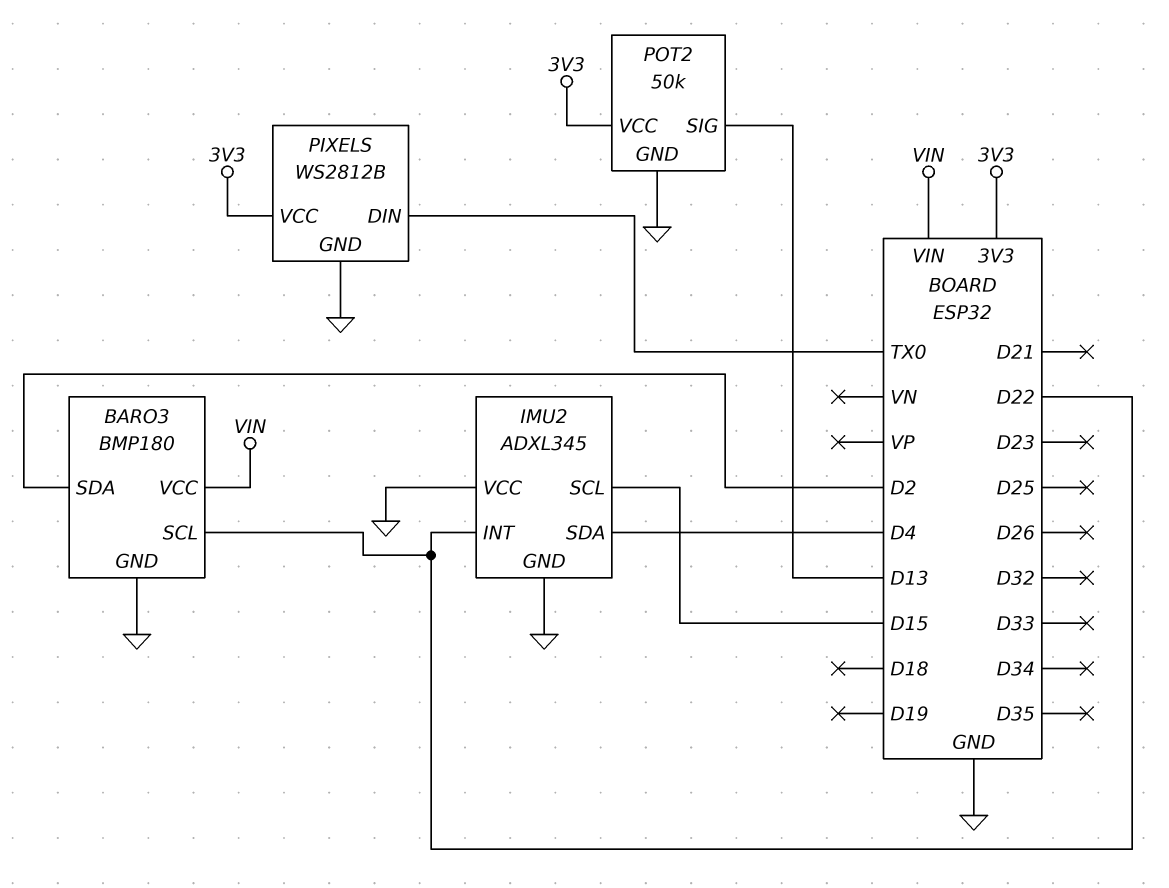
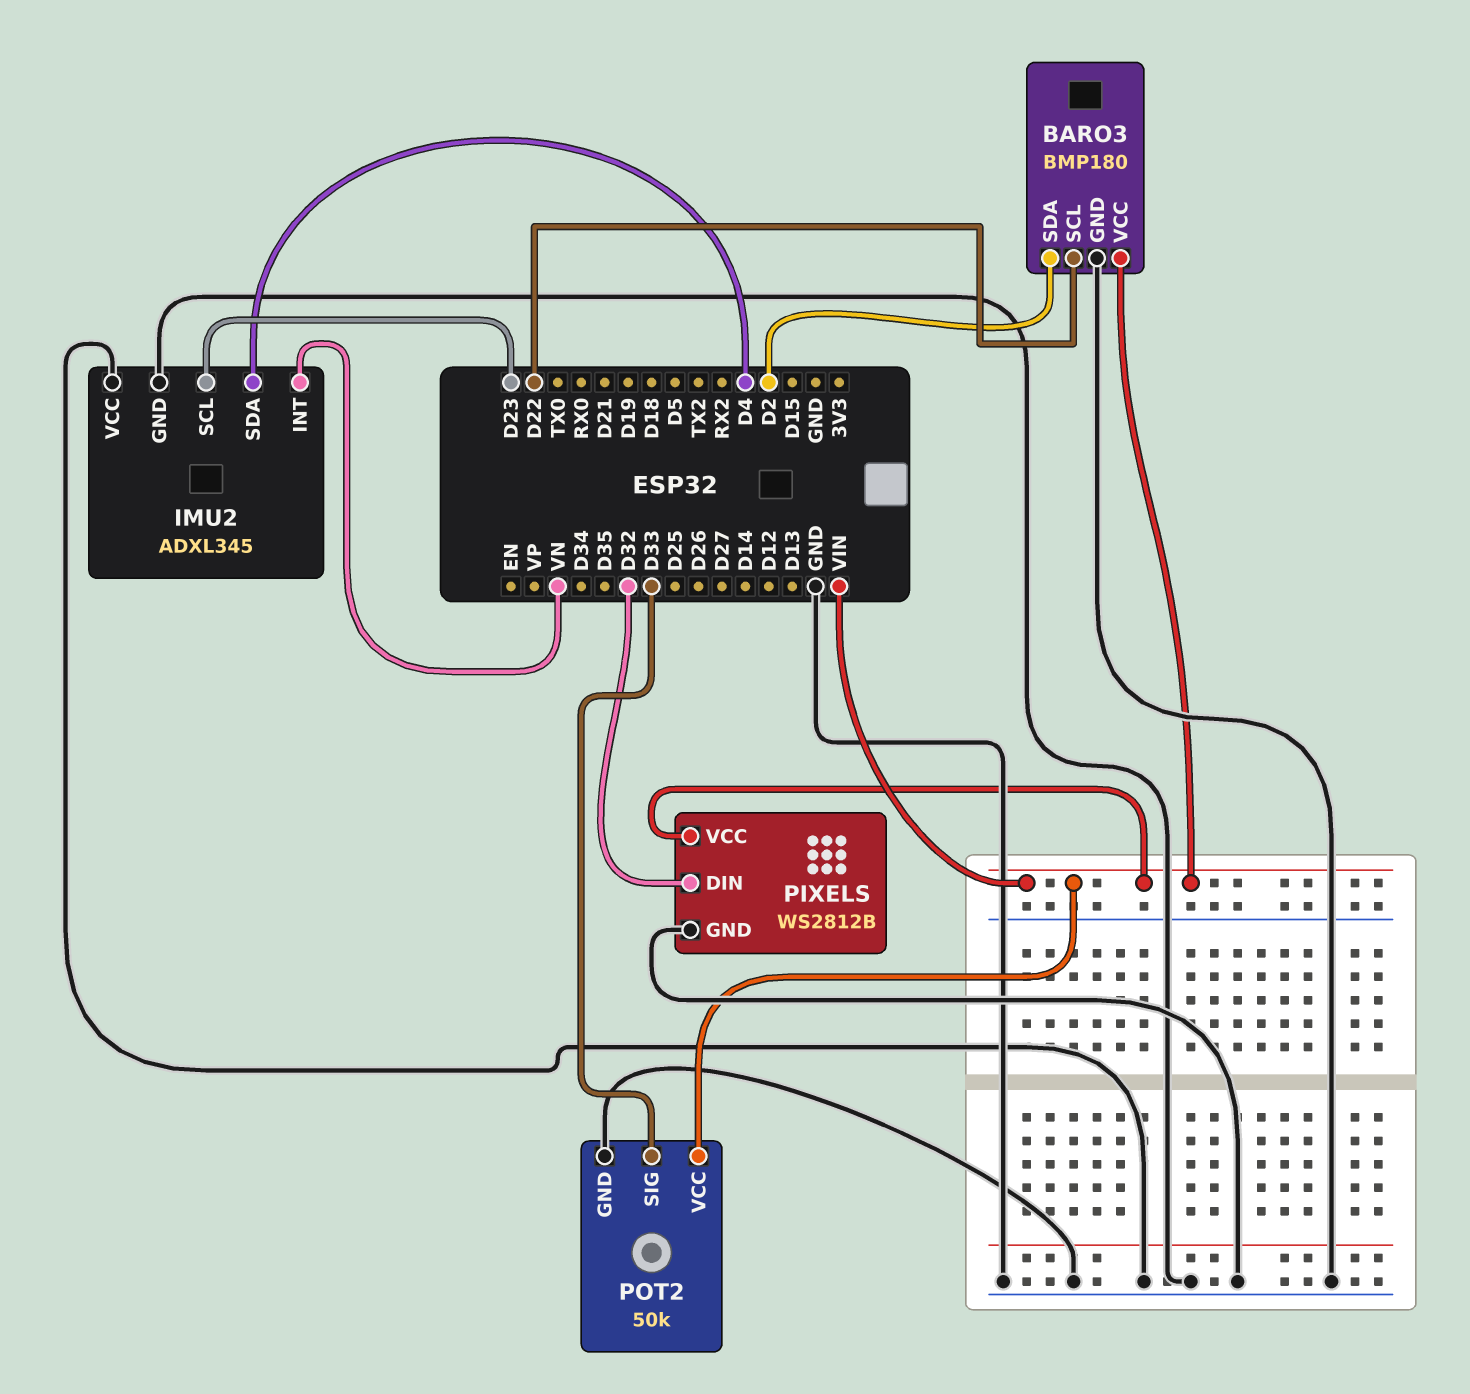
IMU2 pin INT: D22 -> VN
IMU2 pin SCL: D15 -> D23
PIXELS pin DIN: TX0 -> D32
PIXELS pin VCC: 3V3 -> VIN
POT2 pin SIG: D13 -> D33
POT2 pin VCC: 3V3 -> VIN

